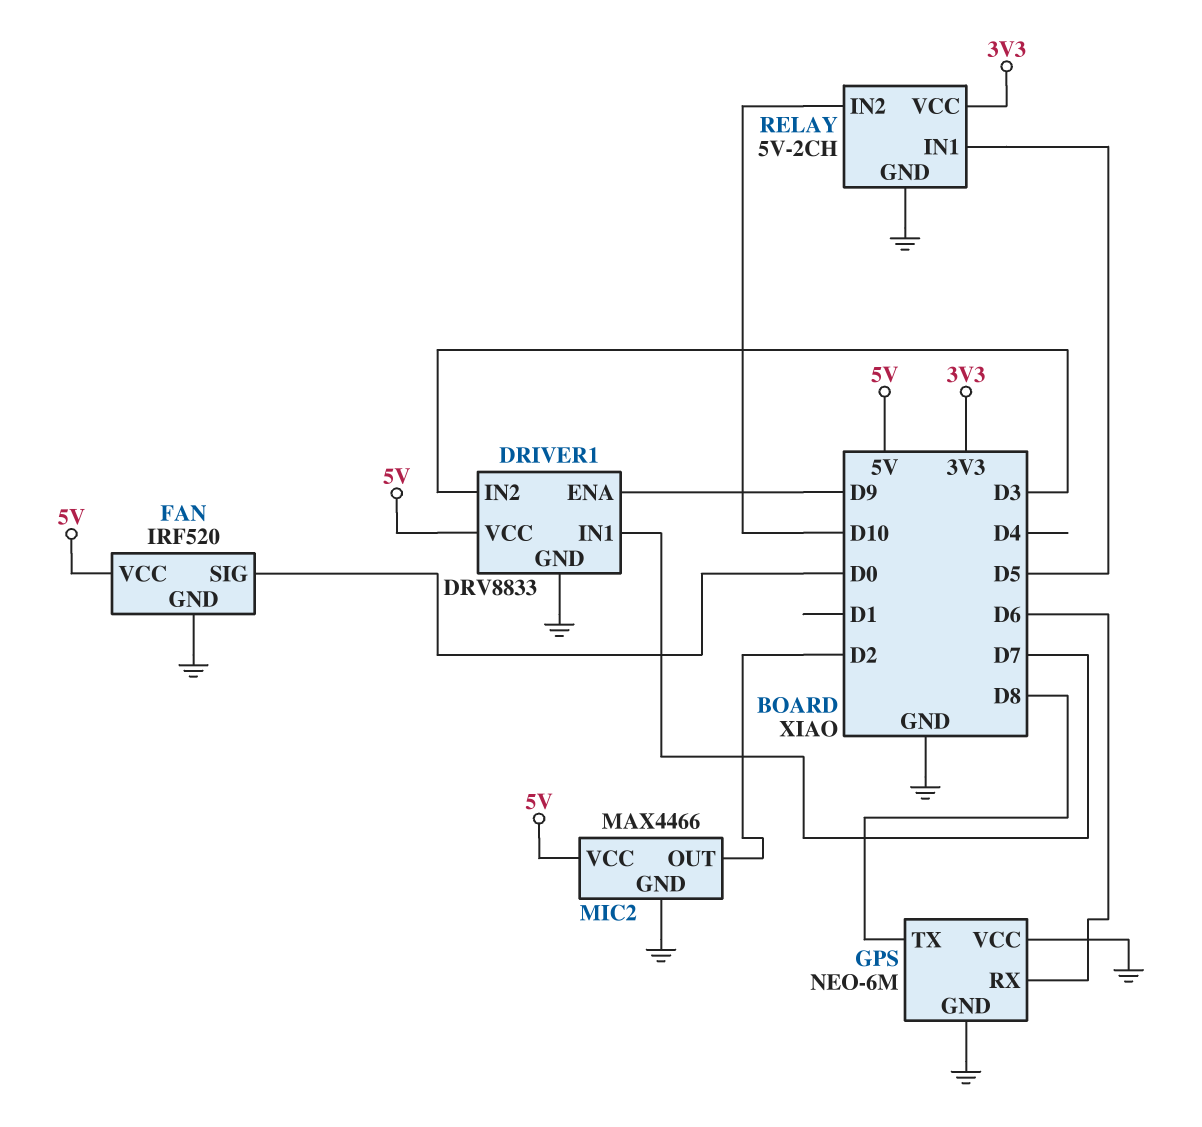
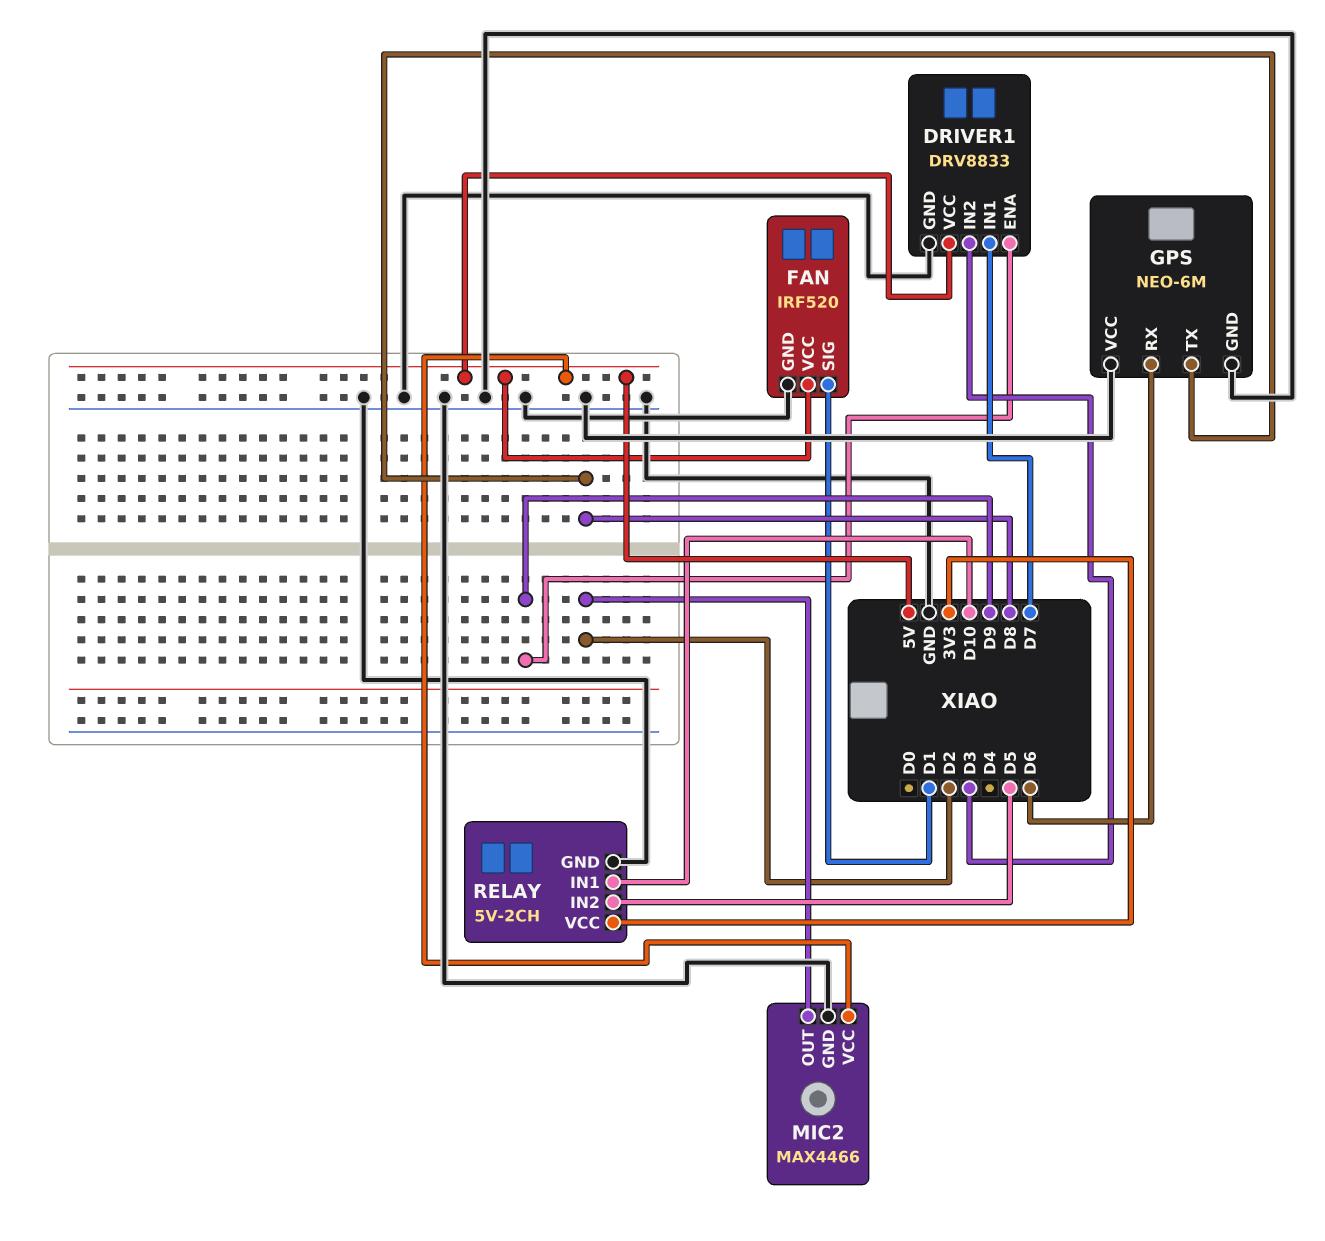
FAN pin SIG: D0 -> D1
RELAY pin IN1: D5 -> D10
RELAY pin IN2: D10 -> D5

